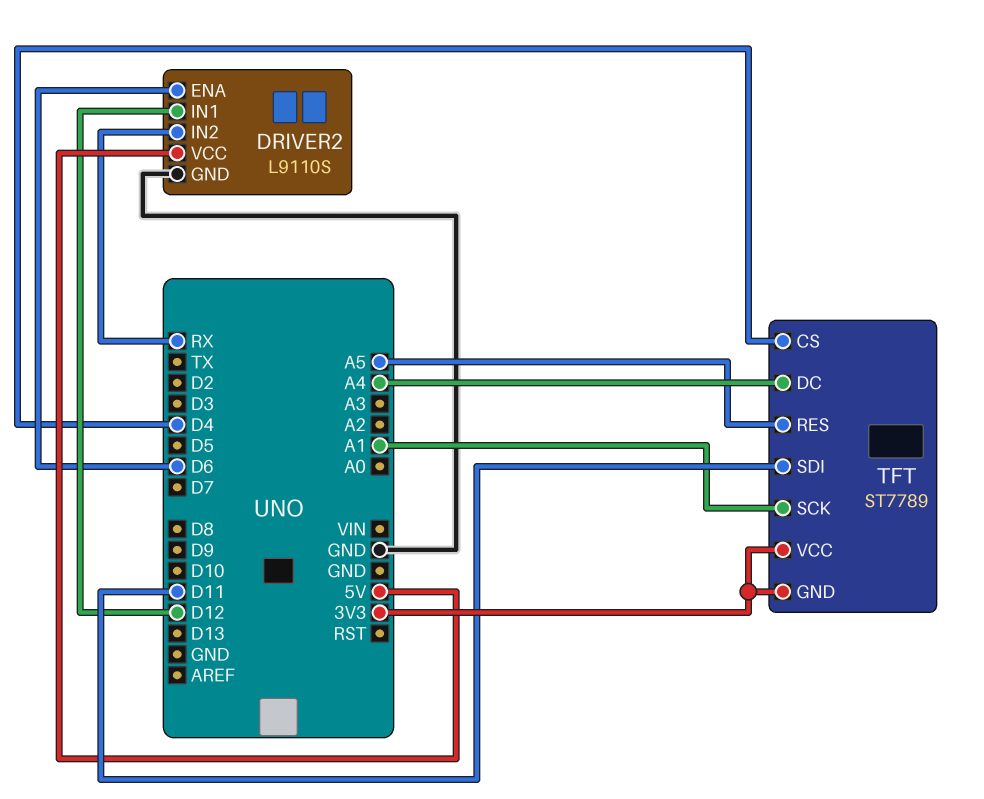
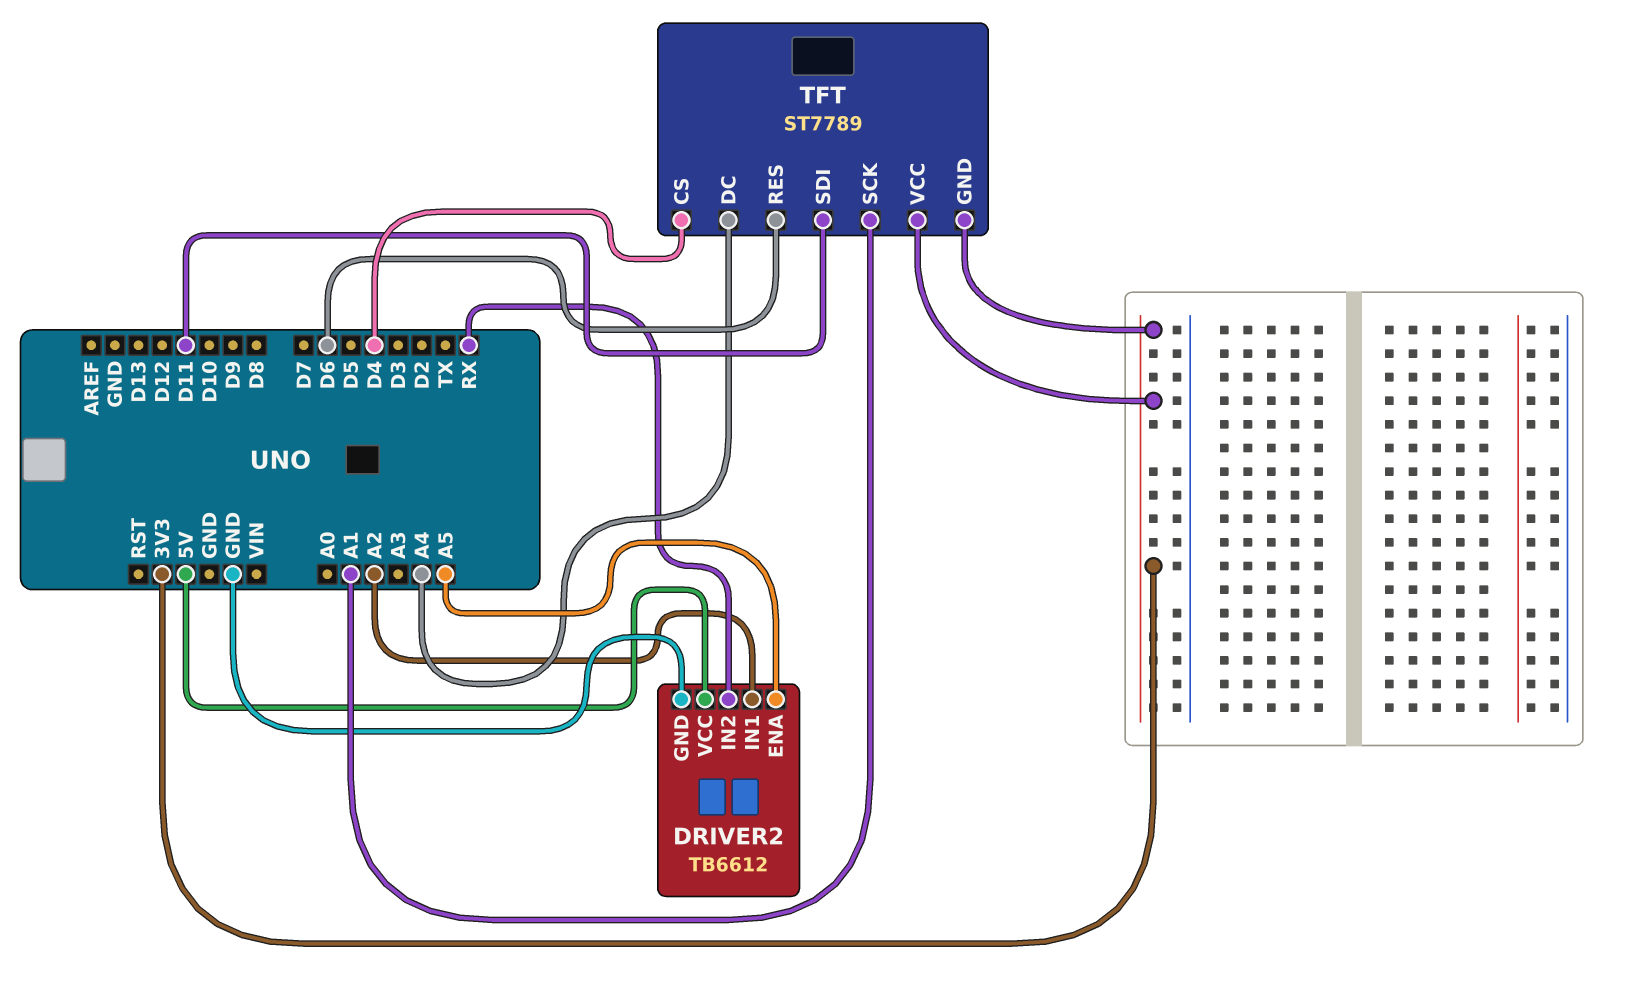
DRIVER2: L9110S -> TB6612
DRIVER2 pin ENA: D6 -> A5
DRIVER2 pin IN1: D12 -> A2
TFT pin RES: A5 -> D6

